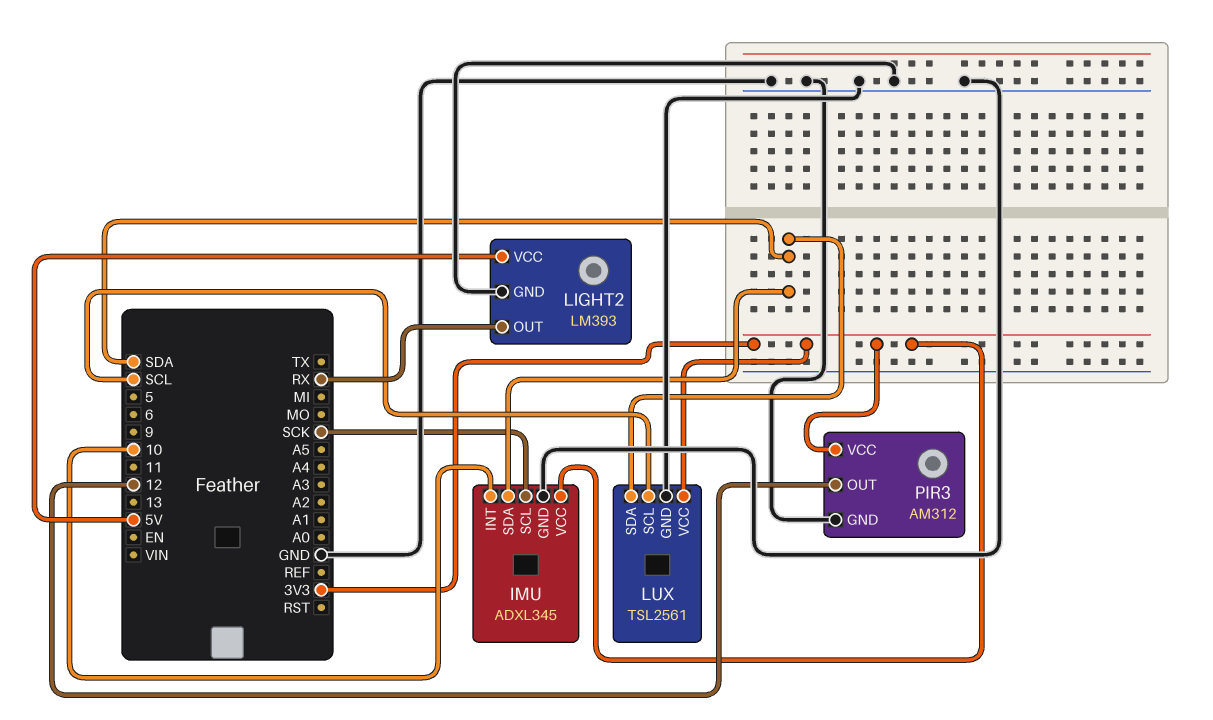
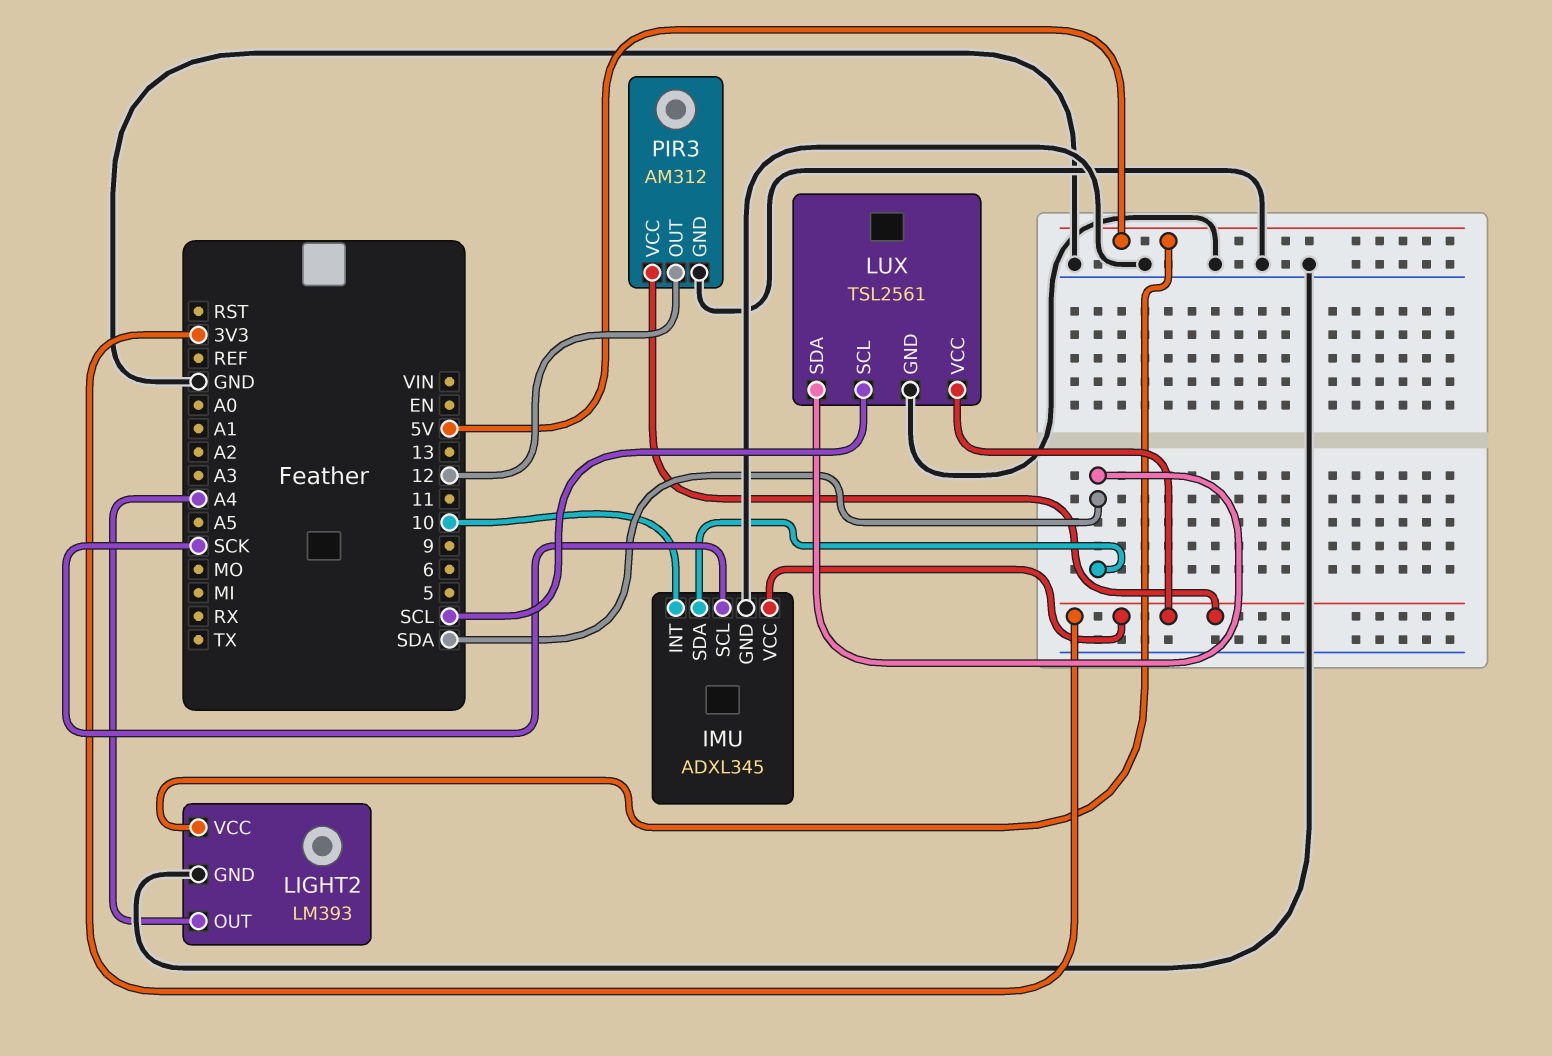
LIGHT2 pin OUT: RX -> A4

